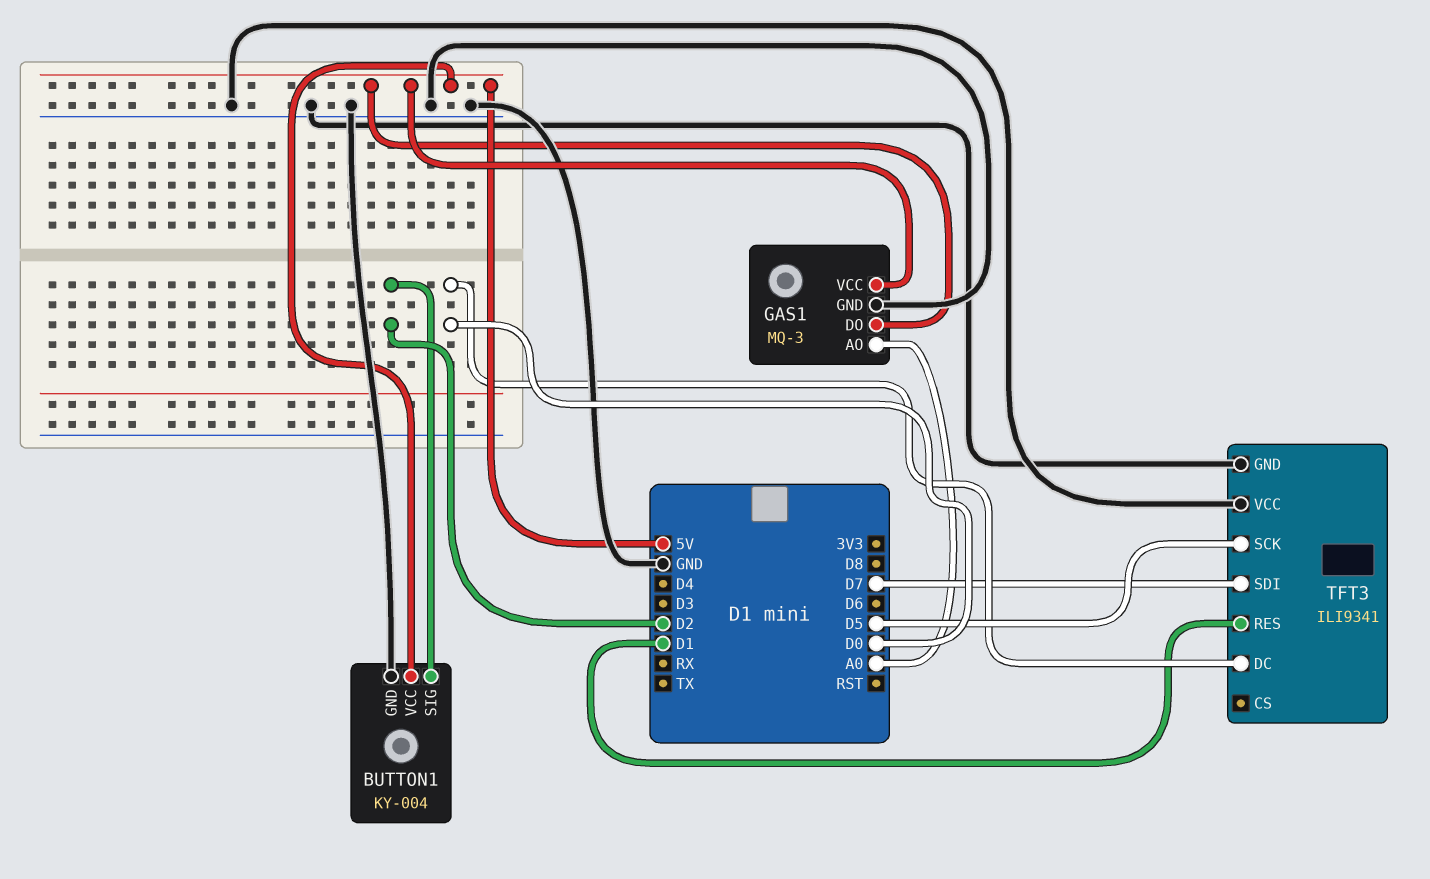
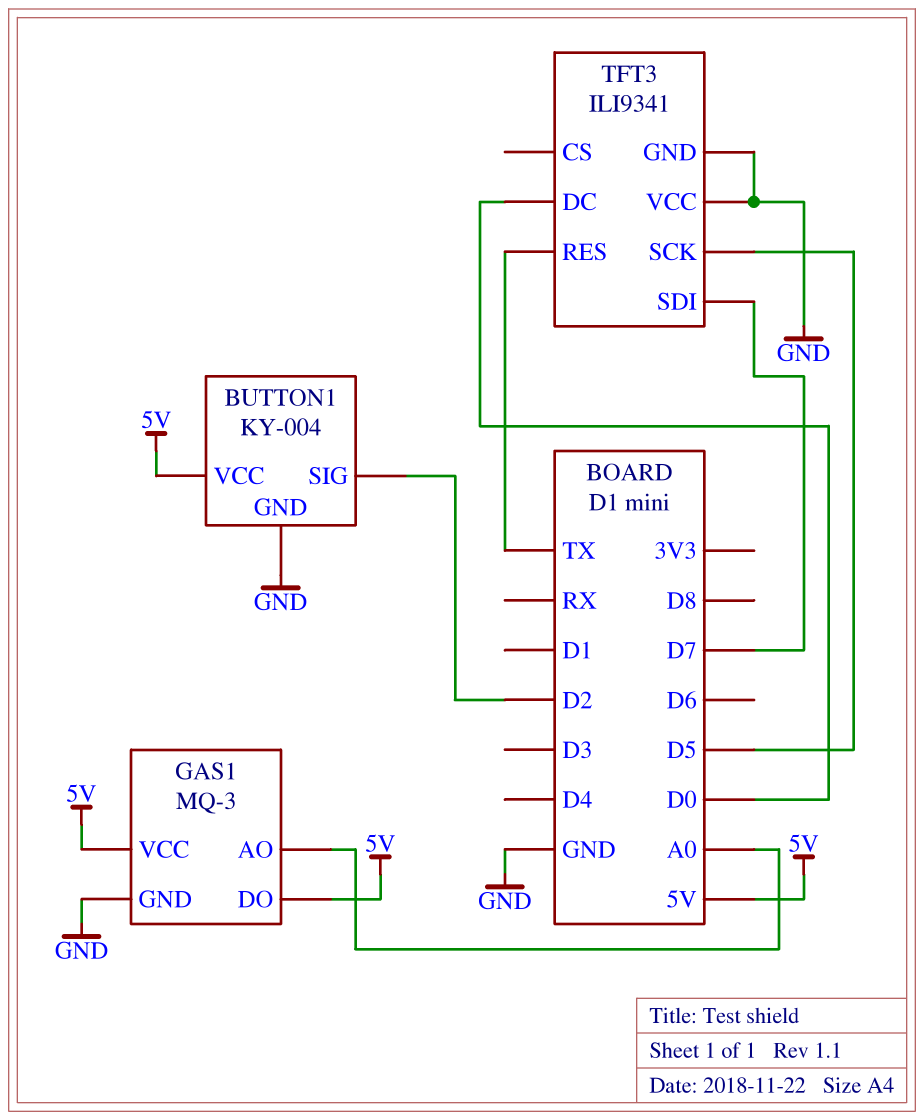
TFT3 pin RES: D1 -> TX

